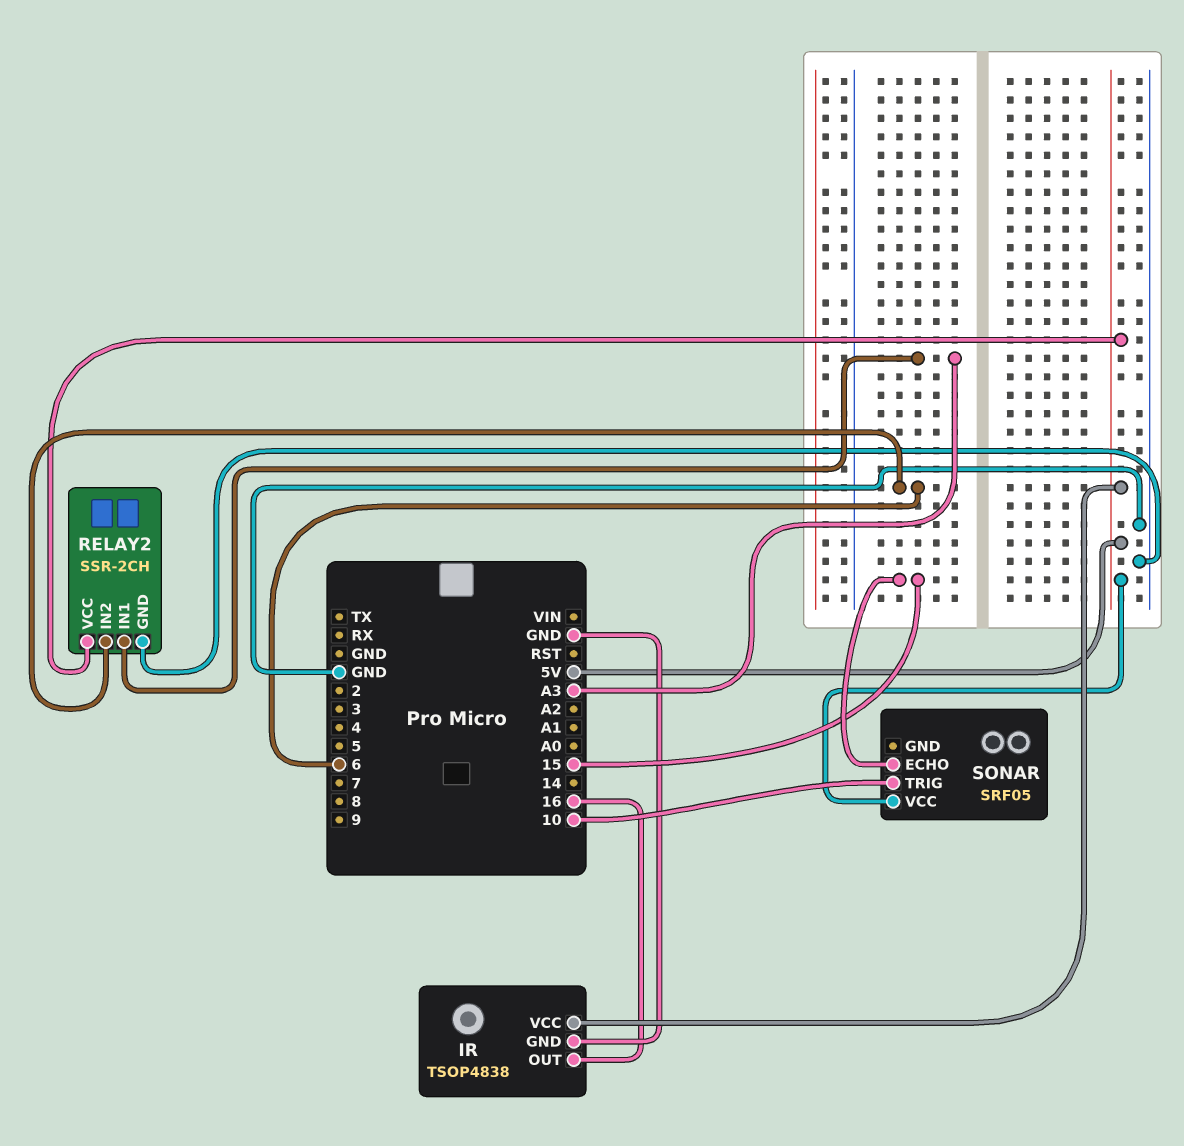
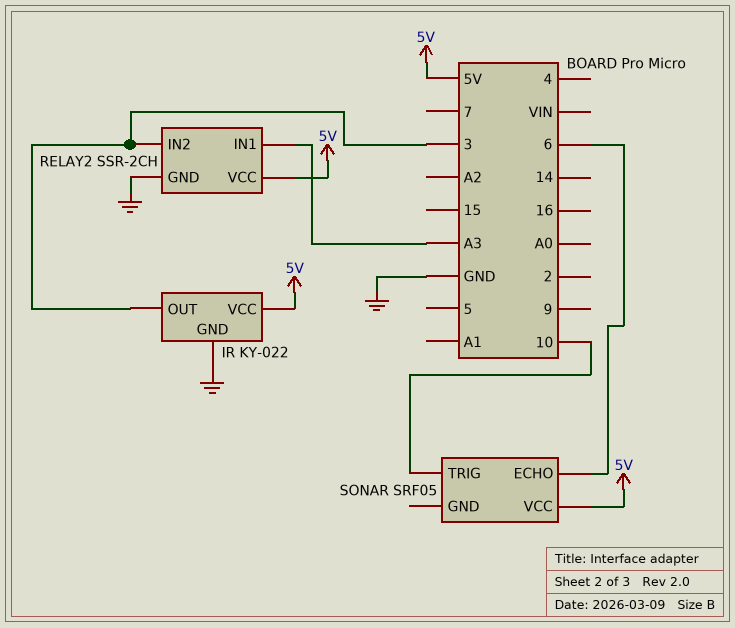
IR: TSOP4838 -> KY-022
IR pin OUT: 16 -> 3
RELAY2 pin IN2: 6 -> 3
SONAR pin ECHO: 15 -> 6

